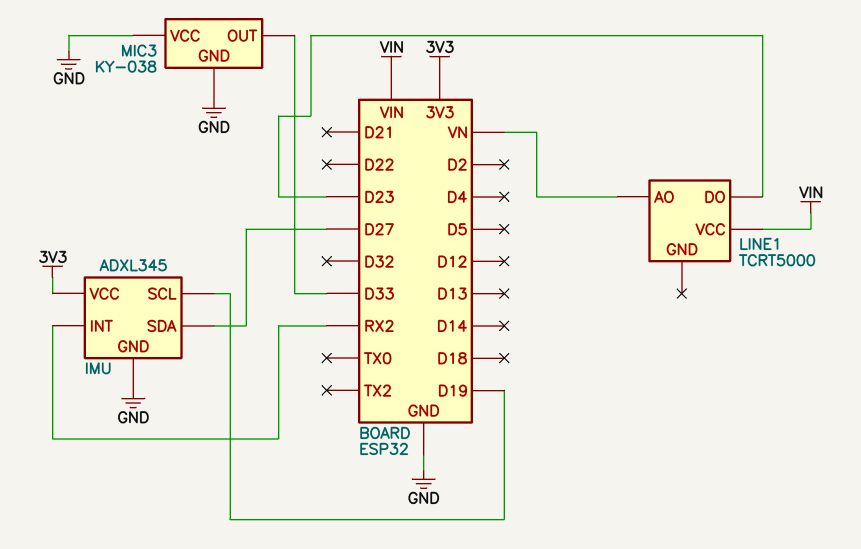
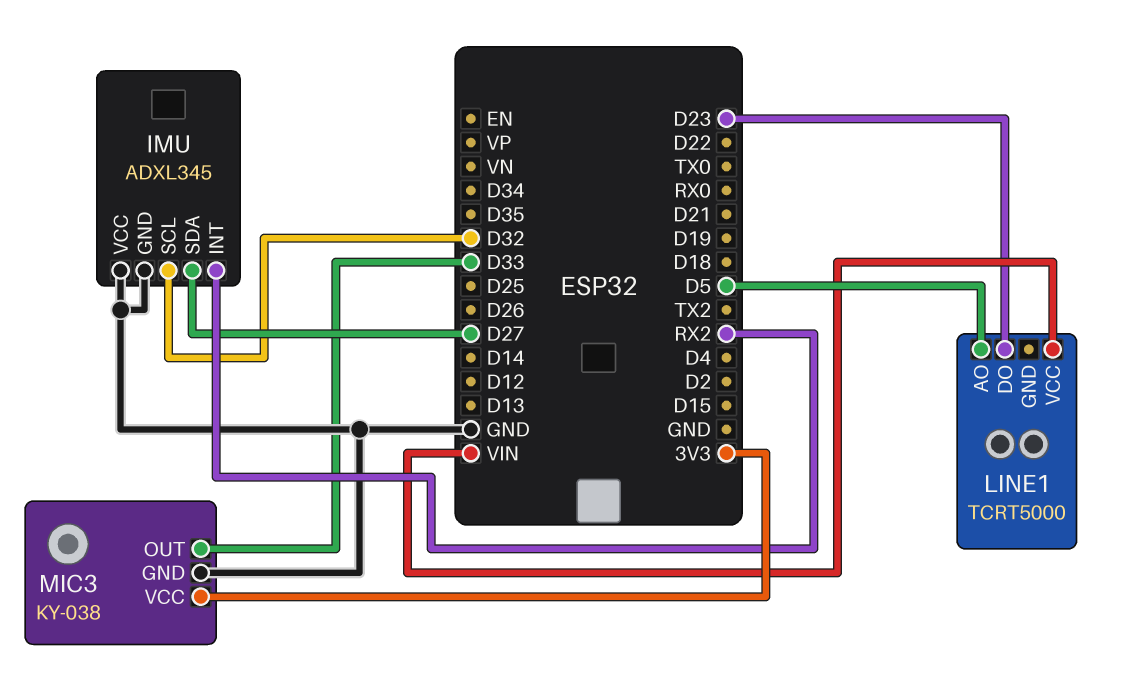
IMU pin SCL: D19 -> D32
IMU pin VCC: 3V3 -> GND
LINE1 pin AO: VN -> D5
MIC3 pin VCC: GND -> 3V3

